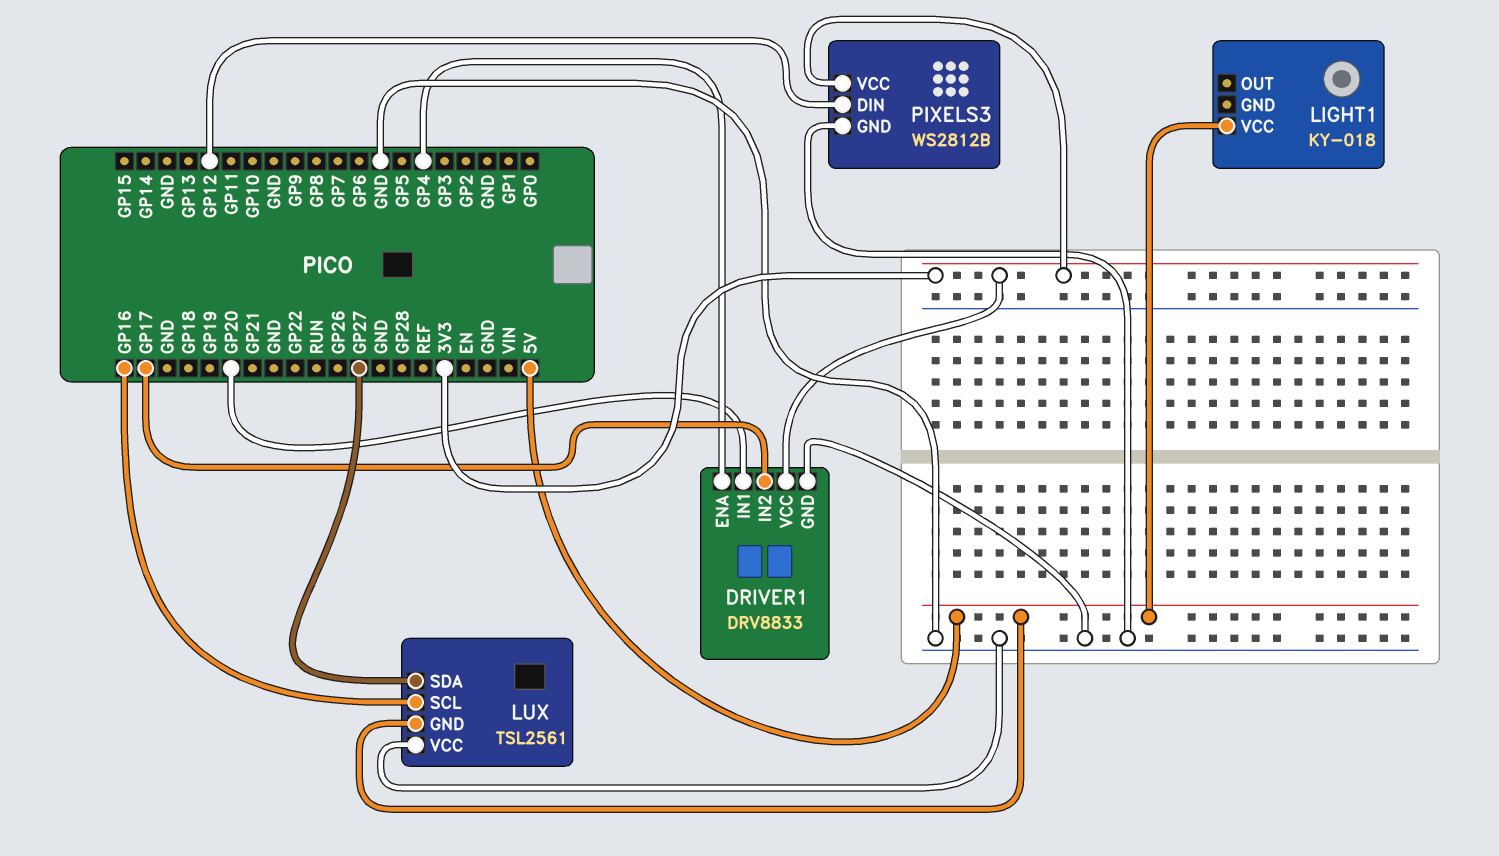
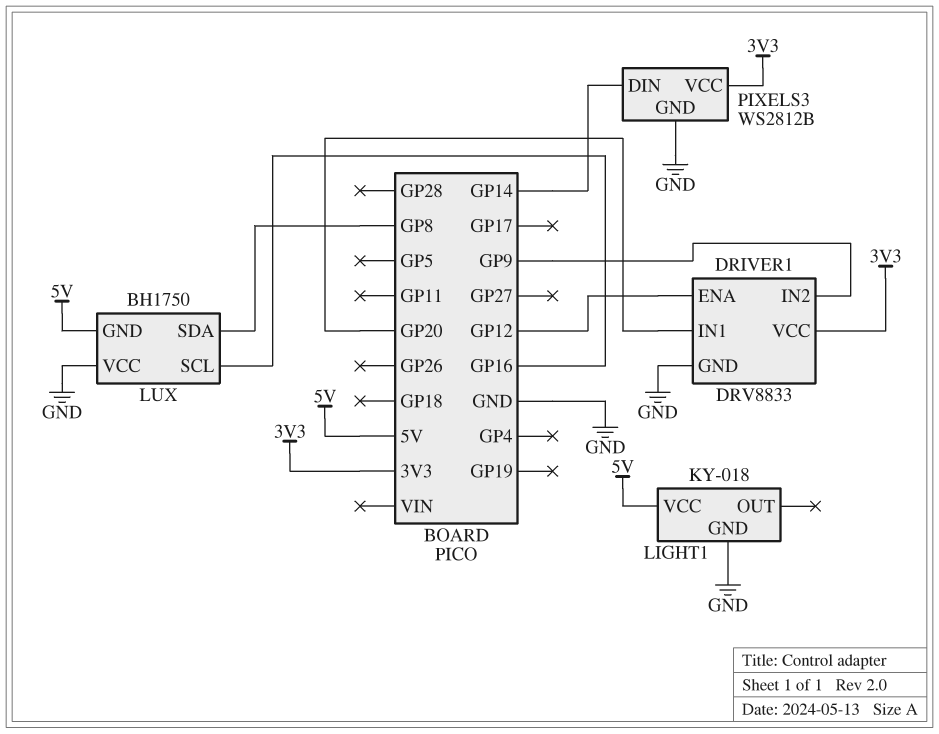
DRIVER1 pin ENA: GP4 -> GP12
DRIVER1 pin IN2: GP17 -> GP9
LIGHT1 pin GND: none -> GND
LUX: TSL2561 -> BH1750
LUX pin SDA: GP27 -> GP8
PIXELS3 pin DIN: GP12 -> GP14

